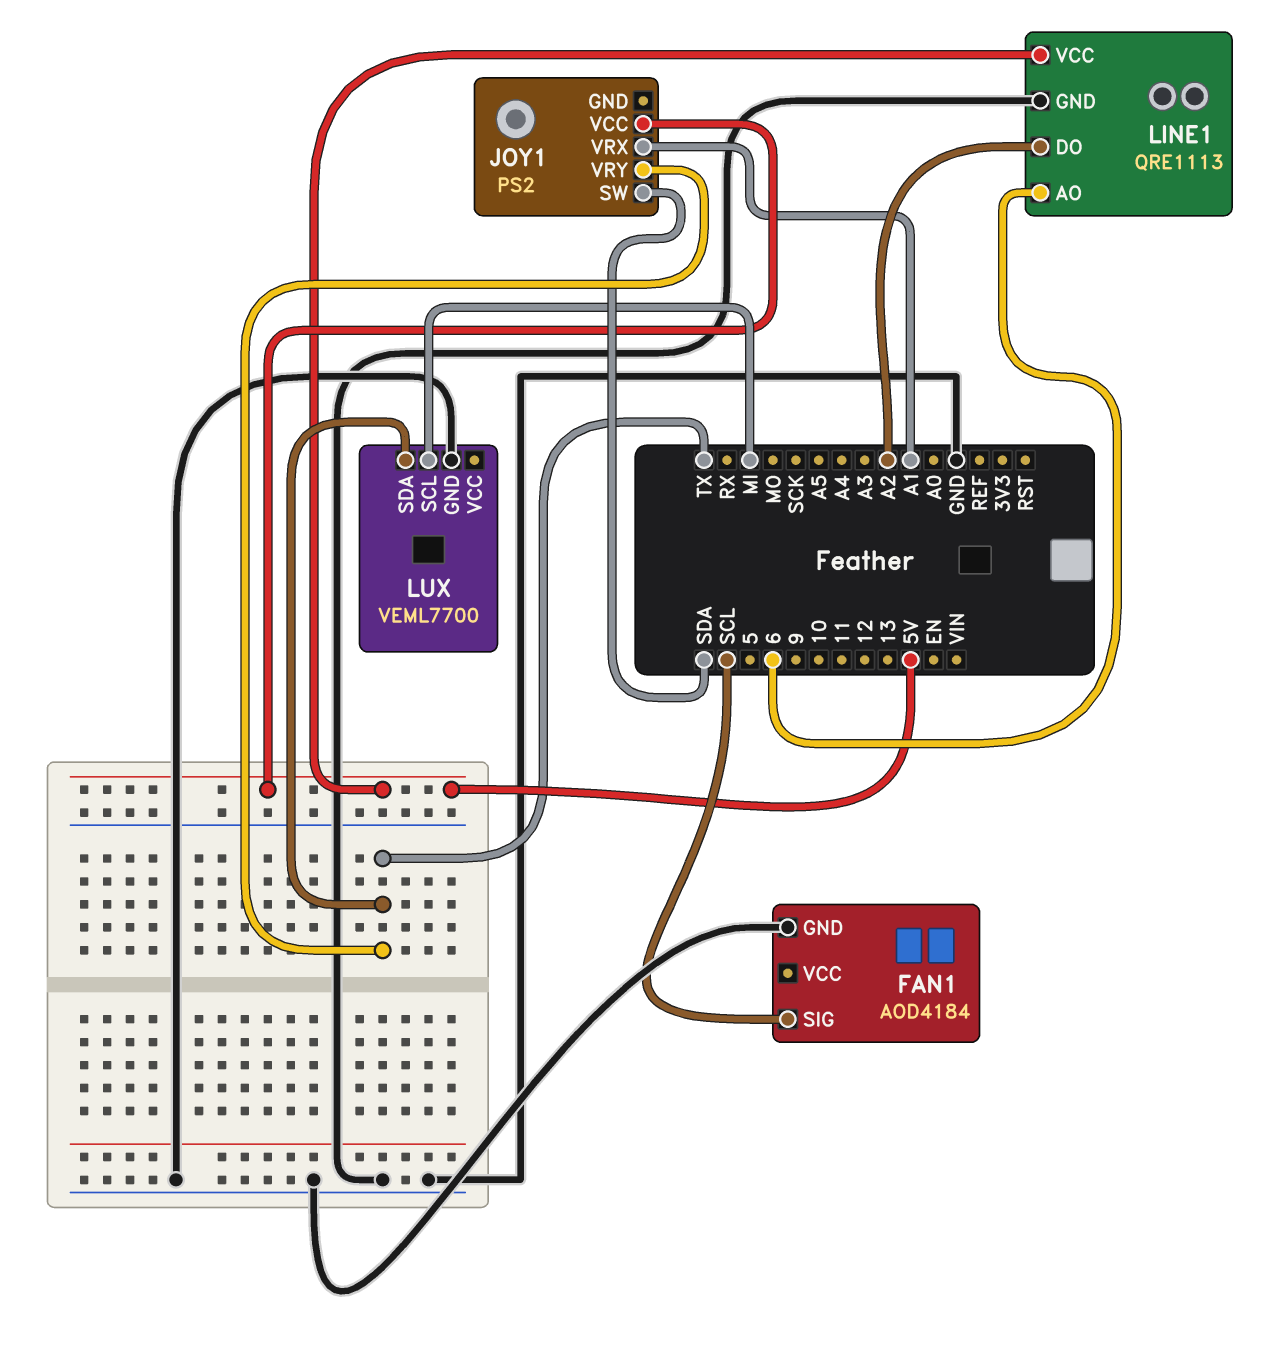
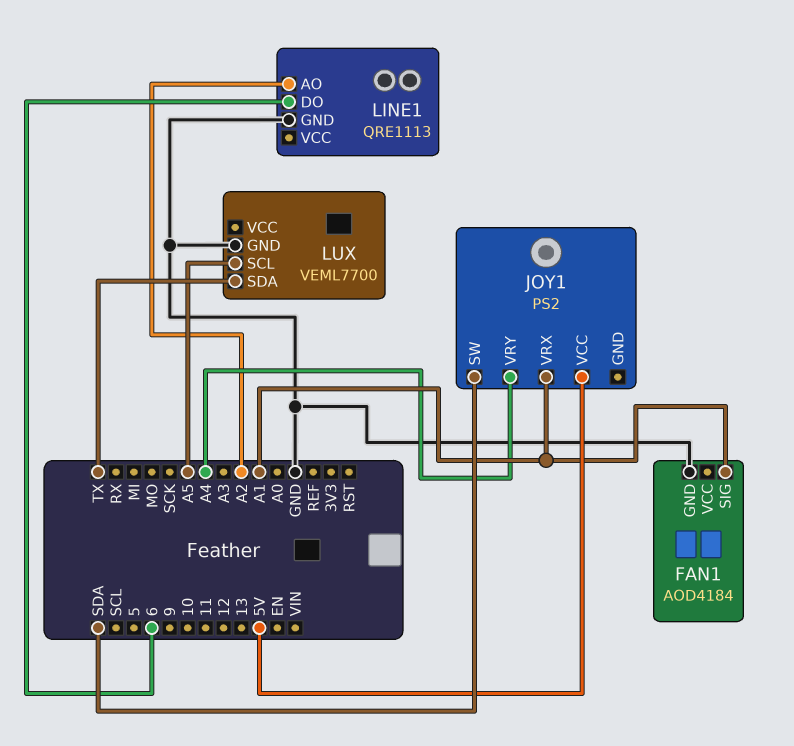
FAN1 pin SIG: SCL -> A1
JOY1 pin VRY: TX -> A4
LINE1 pin AO: 6 -> A2
LINE1 pin DO: A2 -> 6
LINE1 pin VCC: 5V -> none
LUX pin SCL: MI -> A5

